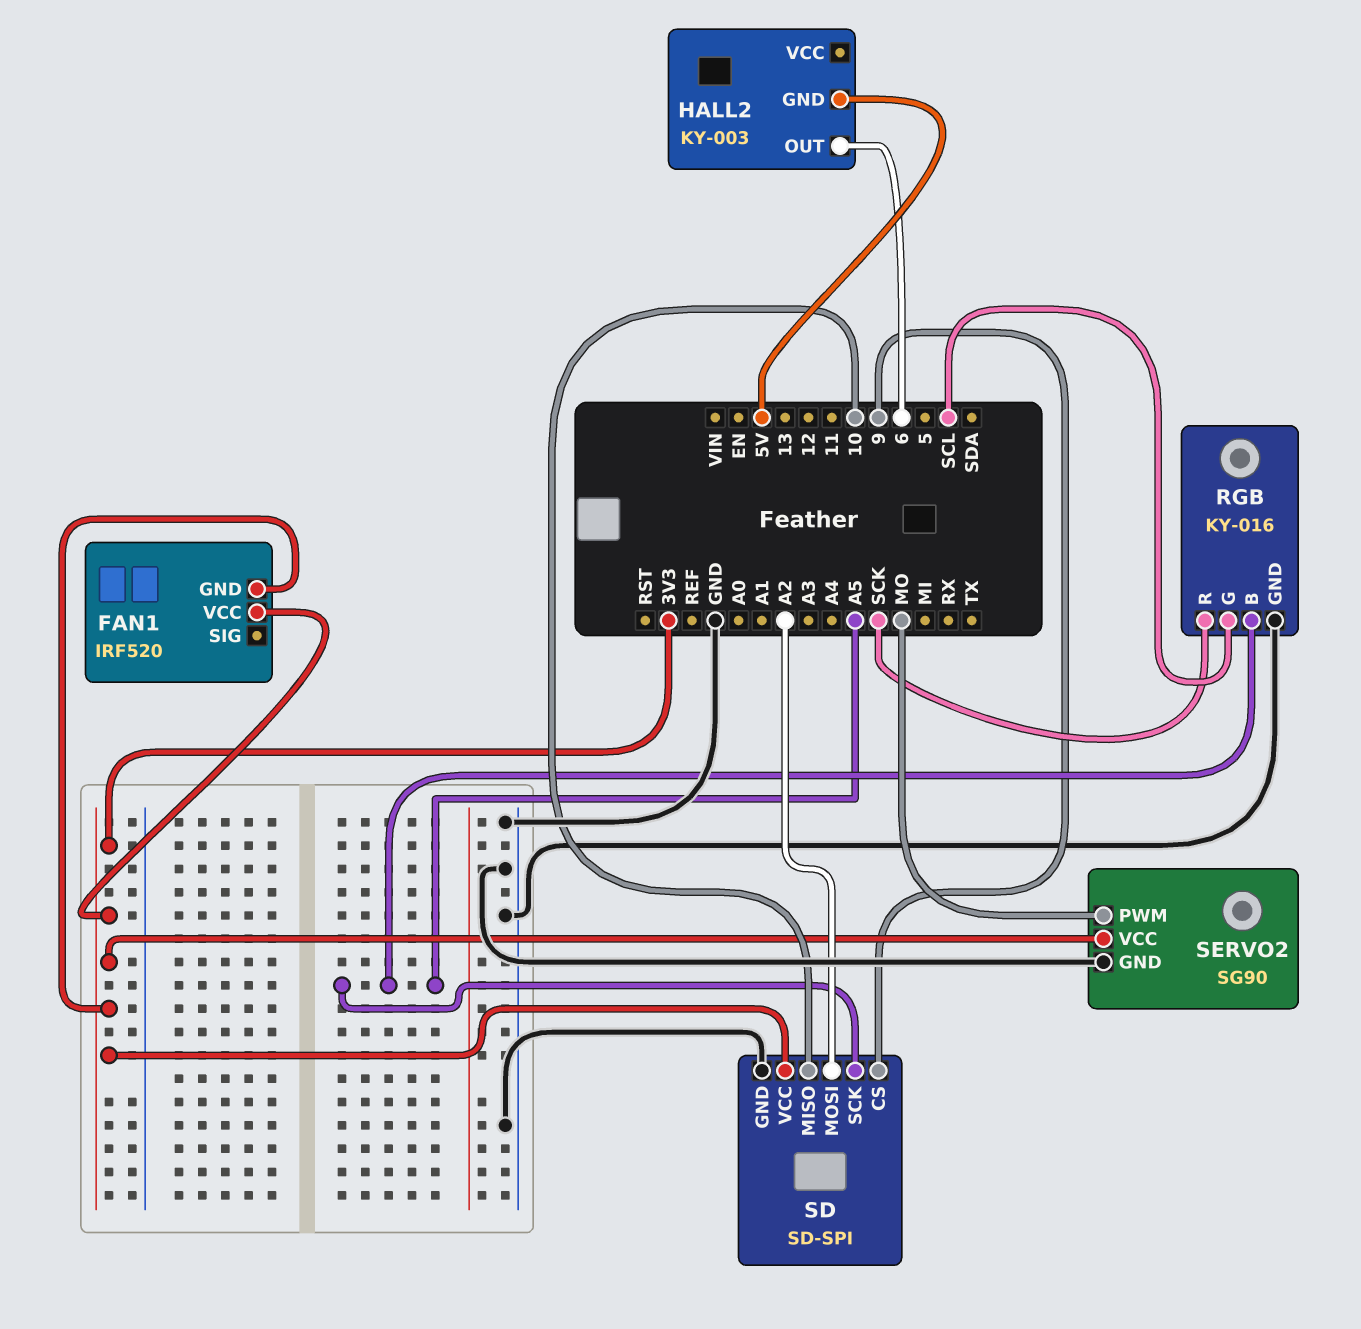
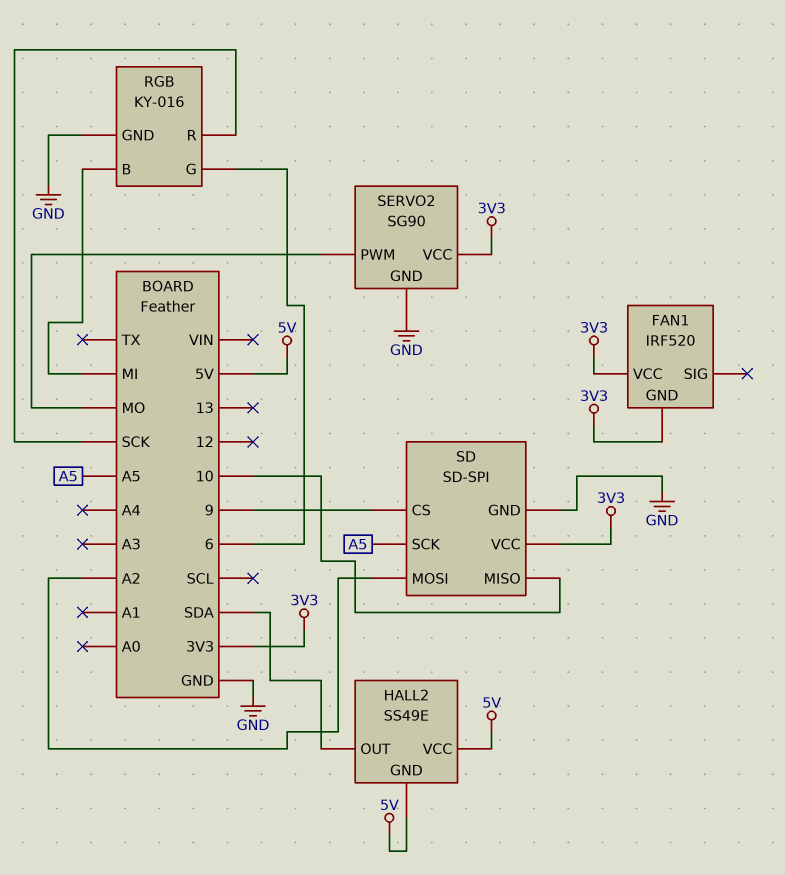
HALL2: KY-003 -> SS49E
HALL2 pin OUT: 6 -> SDA
HALL2 pin VCC: none -> 5V
RGB pin B: A5 -> MI
RGB pin G: SCL -> 6

